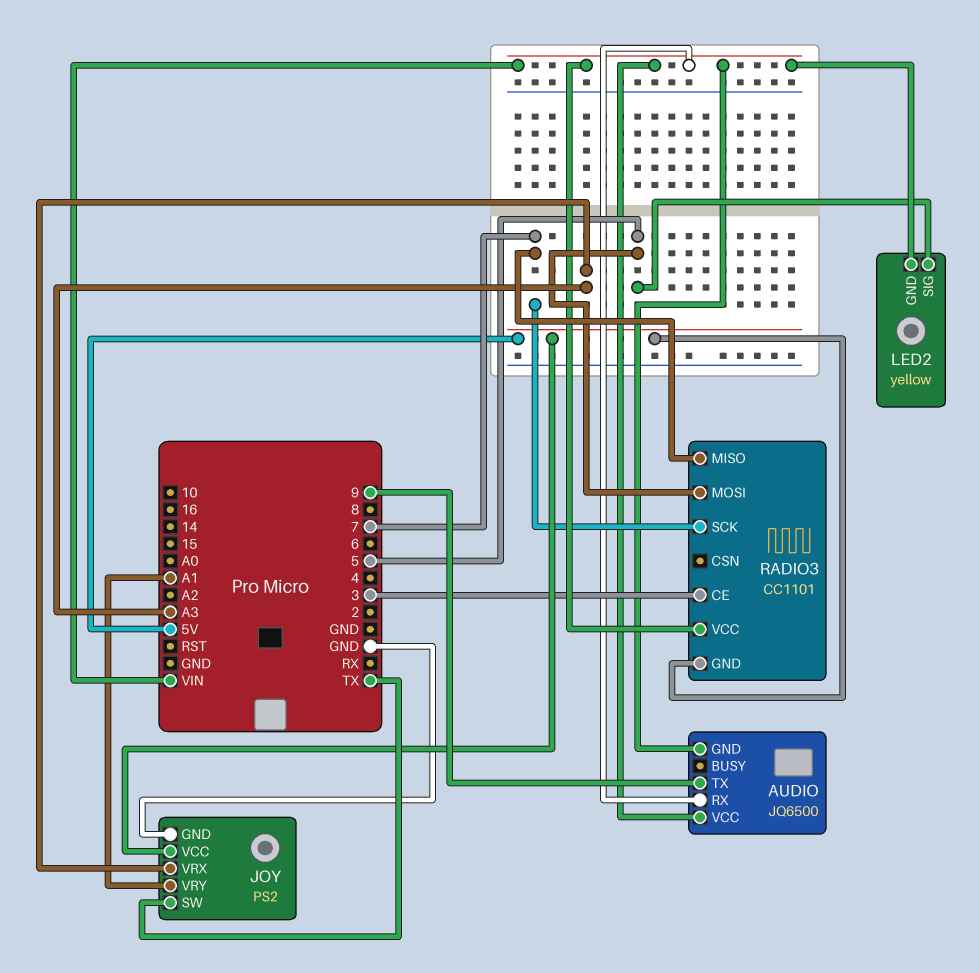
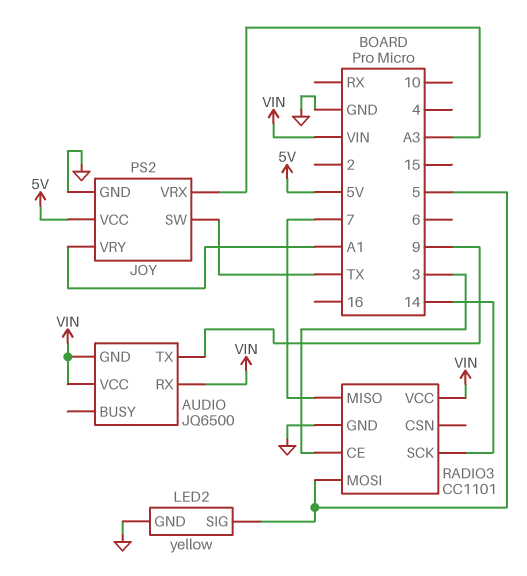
LED2 pin GND: VIN -> GND
RADIO3 pin GND: 5V -> GND
RADIO3 pin SCK: 7 -> 14

